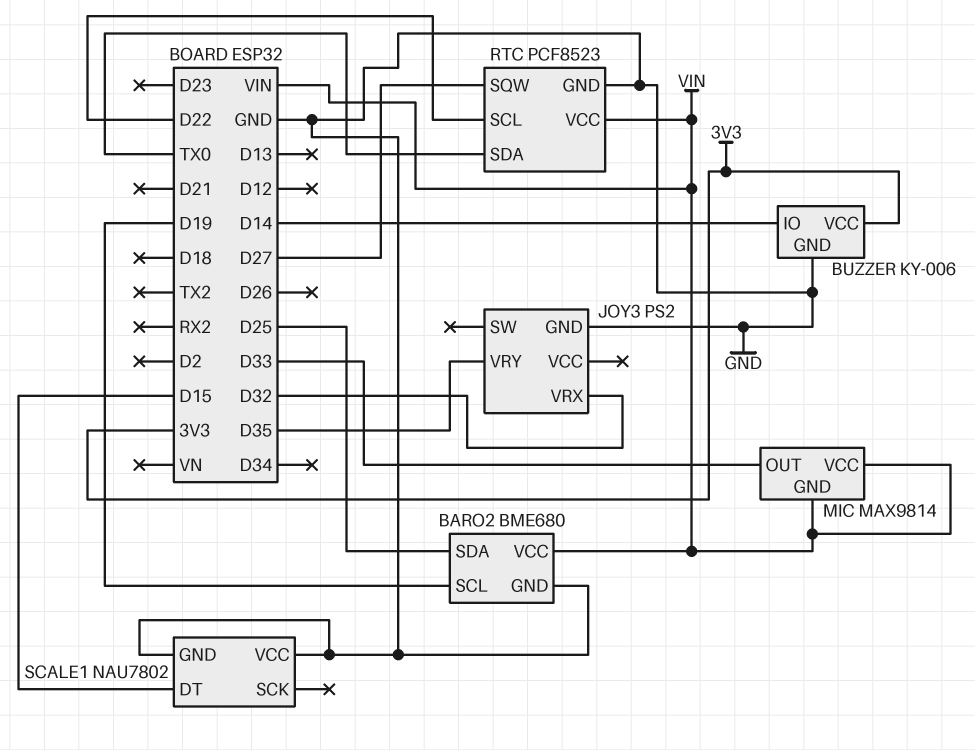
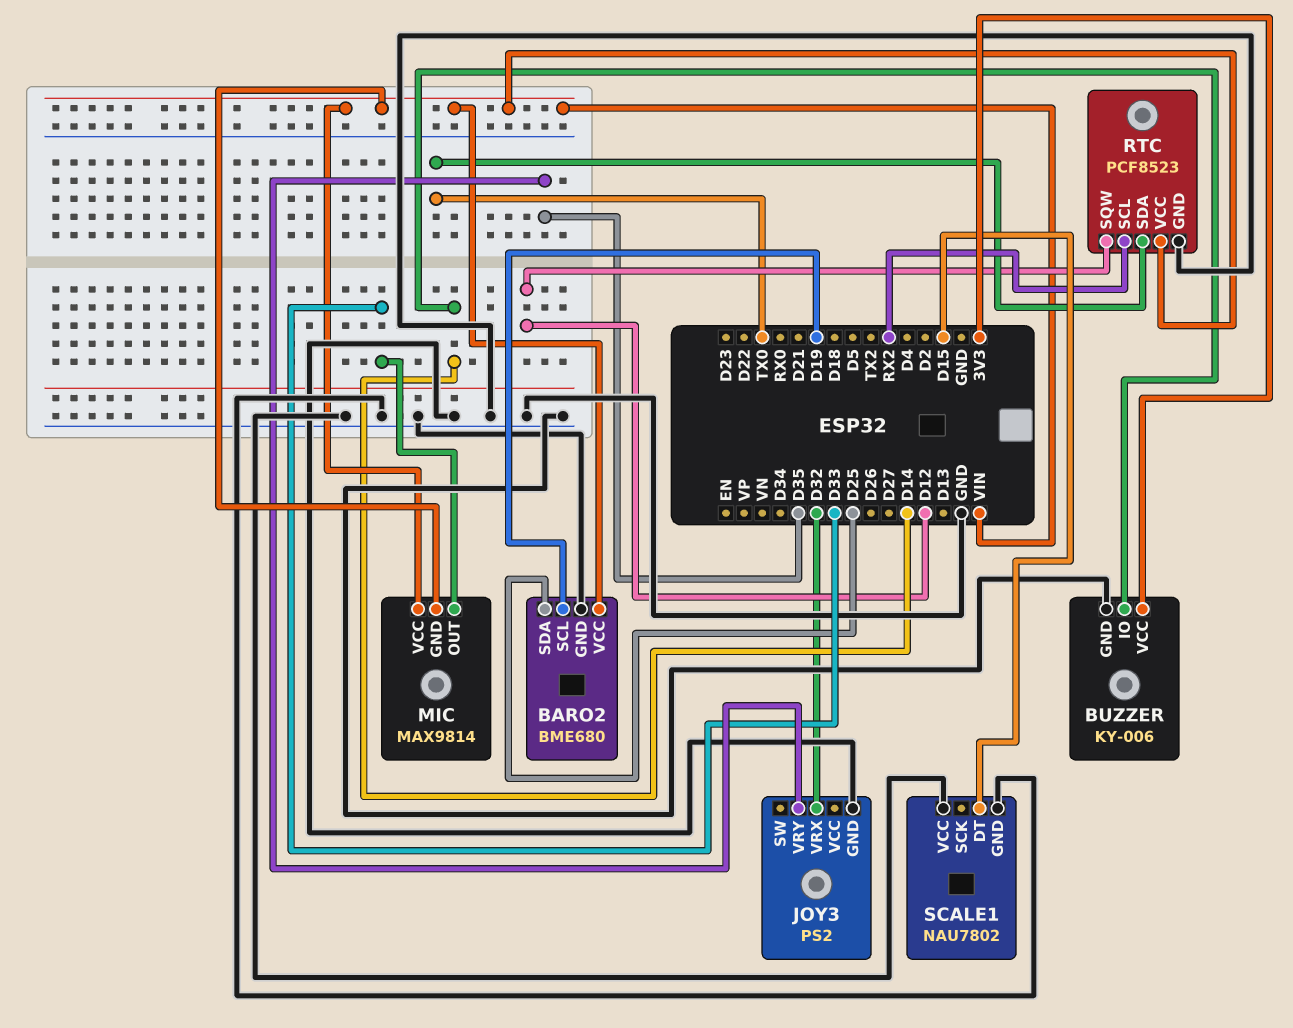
RTC pin SCL: D22 -> RX2
RTC pin SQW: D27 -> D12

